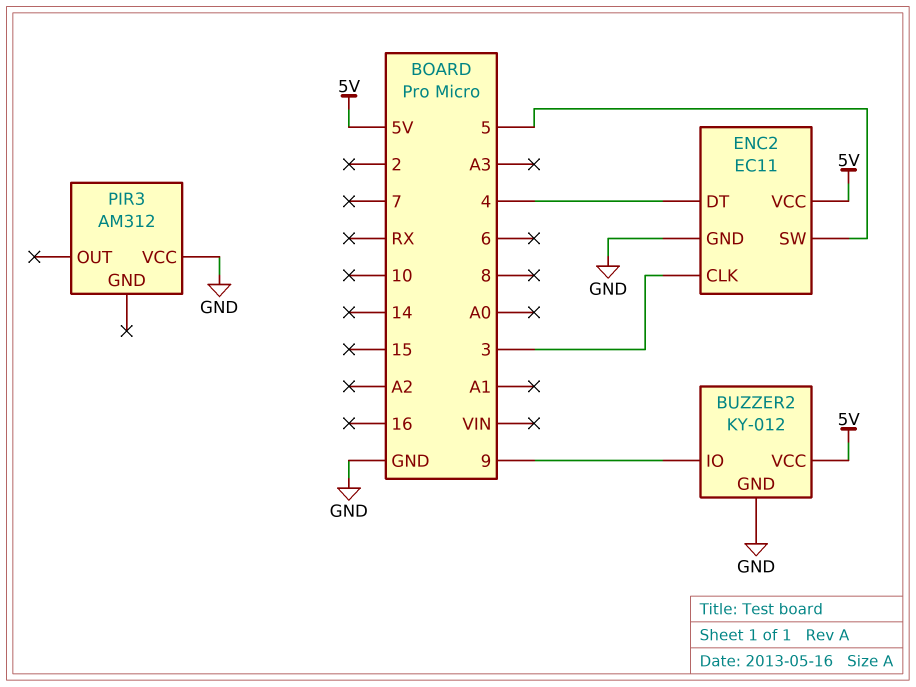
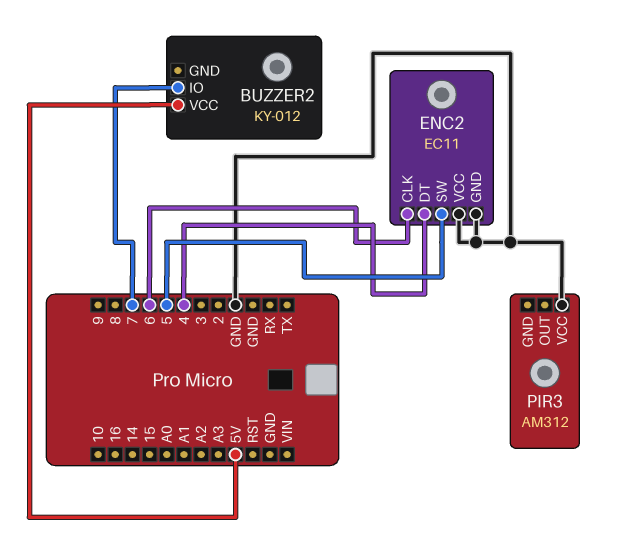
BUZZER2 pin GND: GND -> none
BUZZER2 pin IO: 9 -> 7
ENC2 pin CLK: 3 -> 6
ENC2 pin VCC: 5V -> GND

